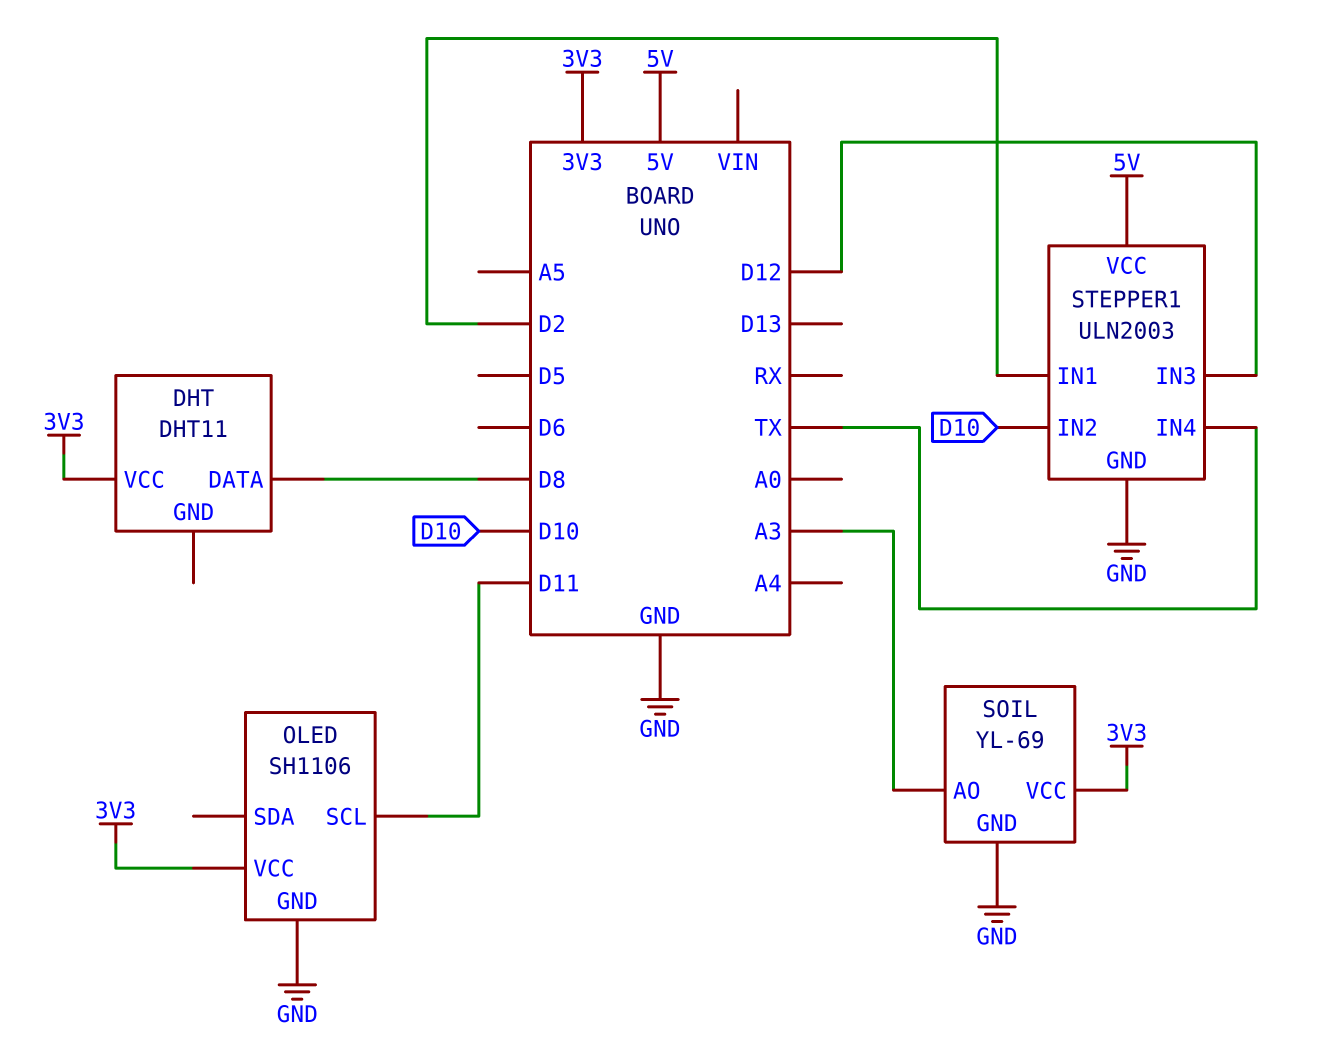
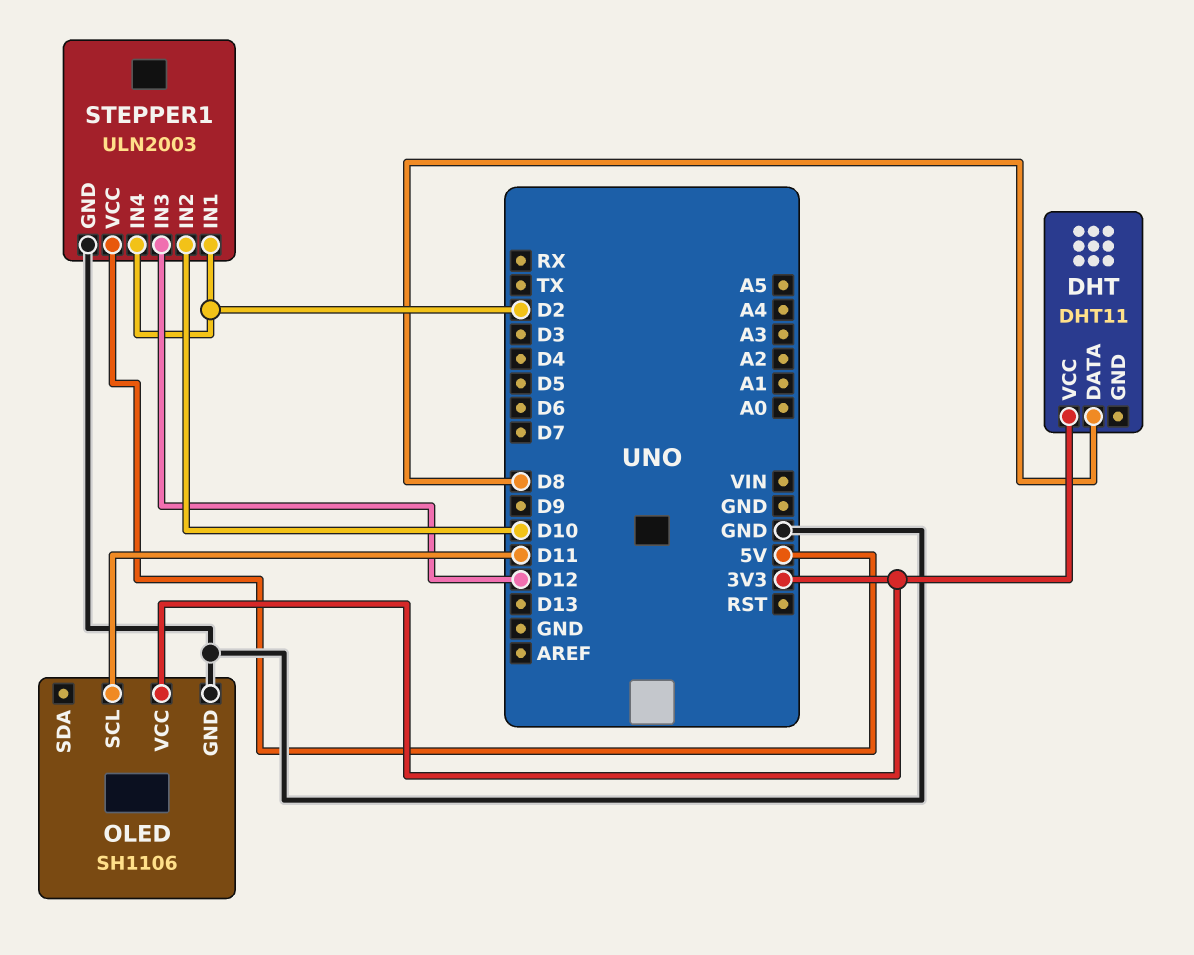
SOIL: YL-69 -> none
SOIL pin AO: A3 -> none
SOIL pin GND: GND -> none
SOIL pin VCC: 3V3 -> none
STEPPER1 pin IN4: TX -> D2

